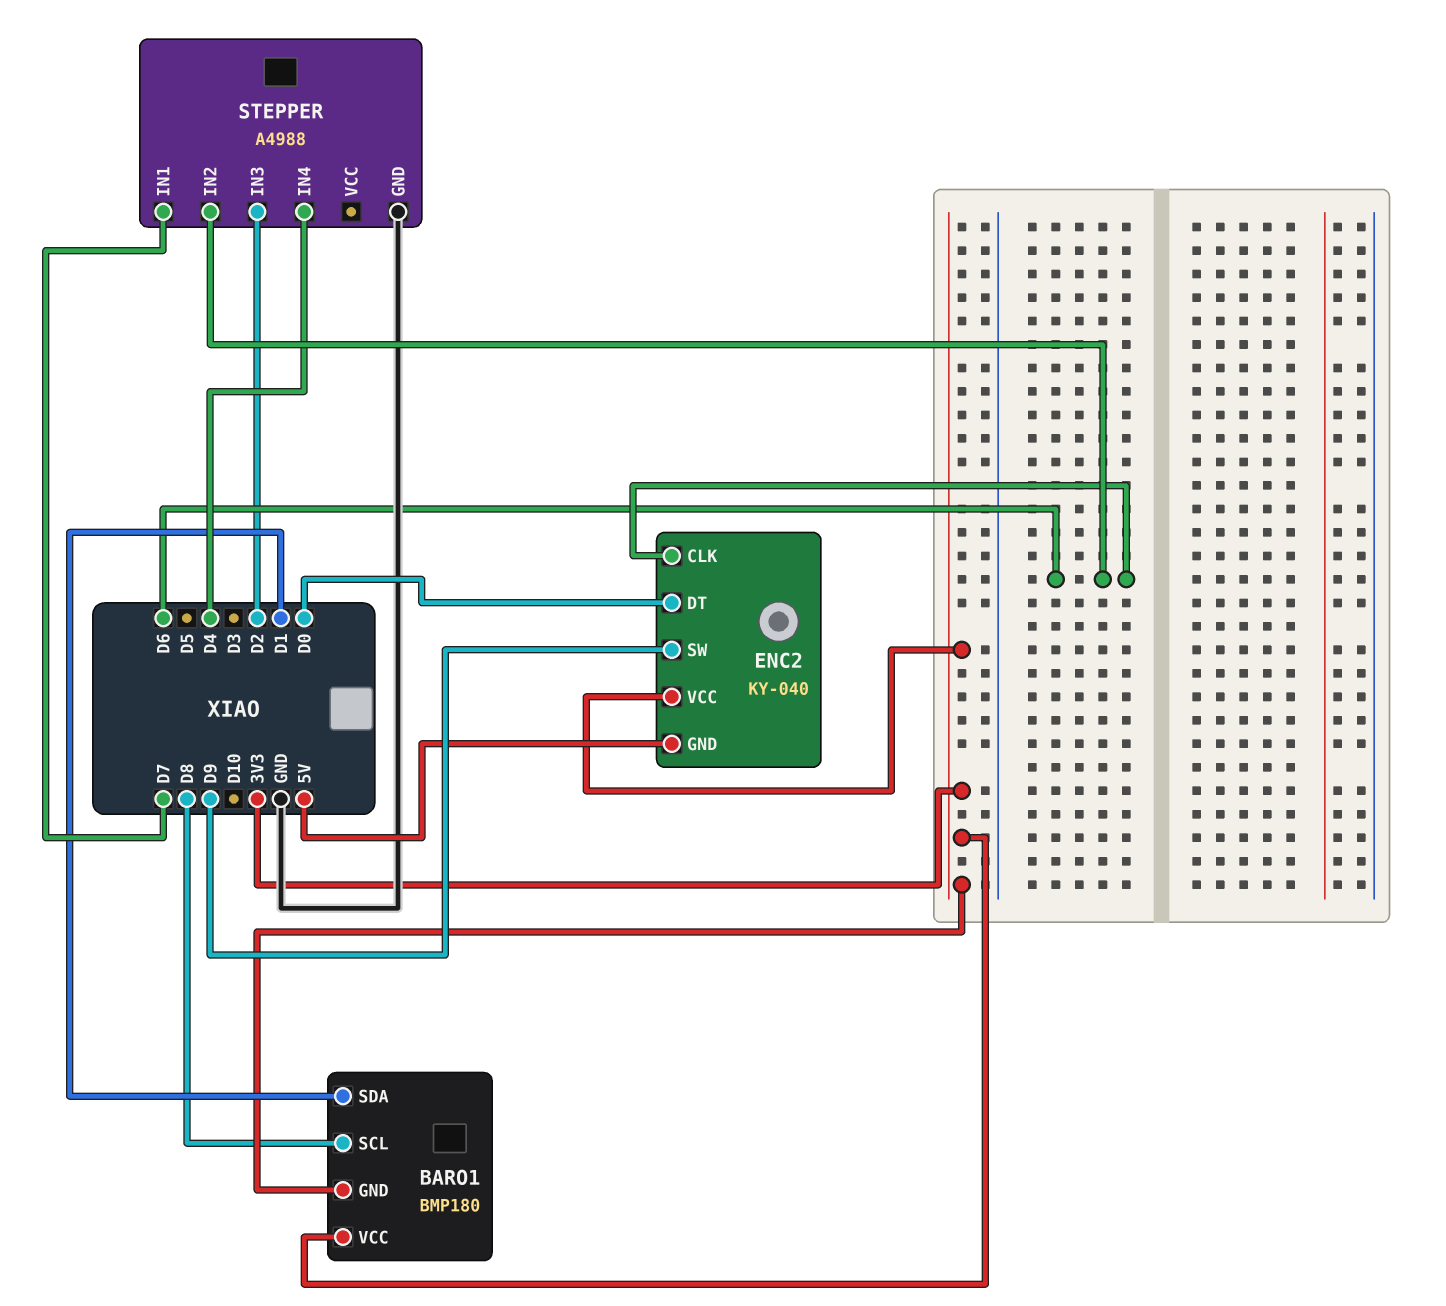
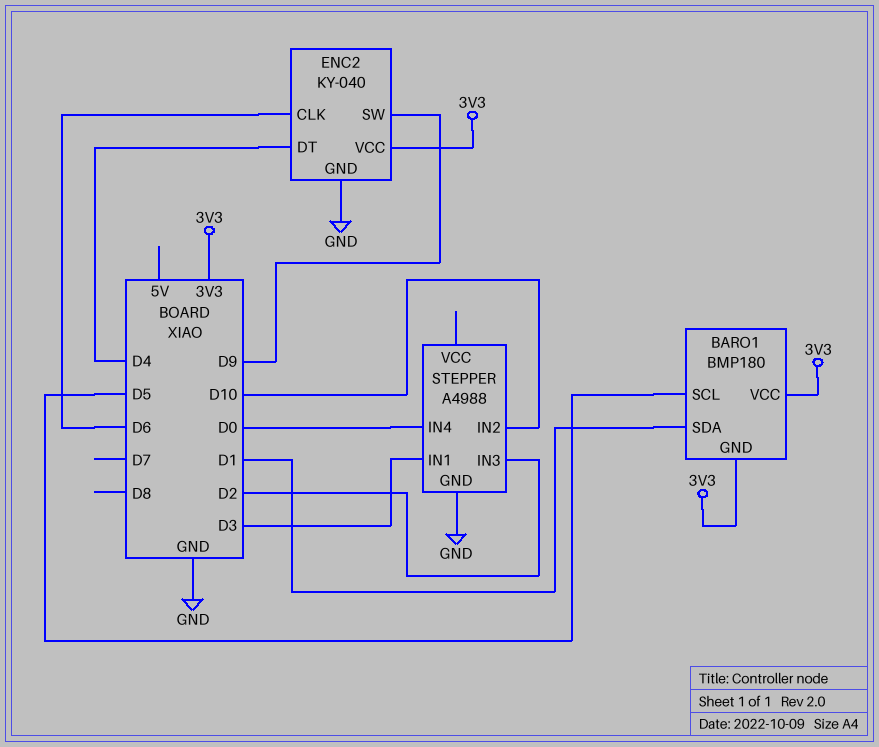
BARO1 pin SCL: D8 -> D5
ENC2 pin DT: D0 -> D4
ENC2 pin GND: 5V -> GND
STEPPER pin IN1: D7 -> D3
STEPPER pin IN2: D6 -> D10
STEPPER pin IN4: D4 -> D0

